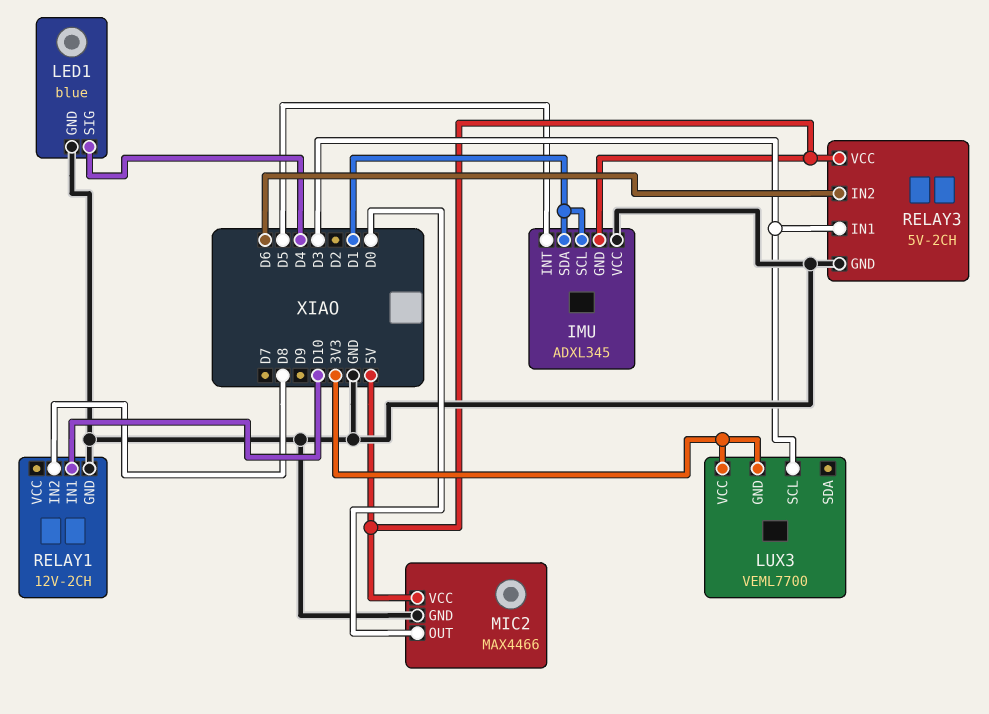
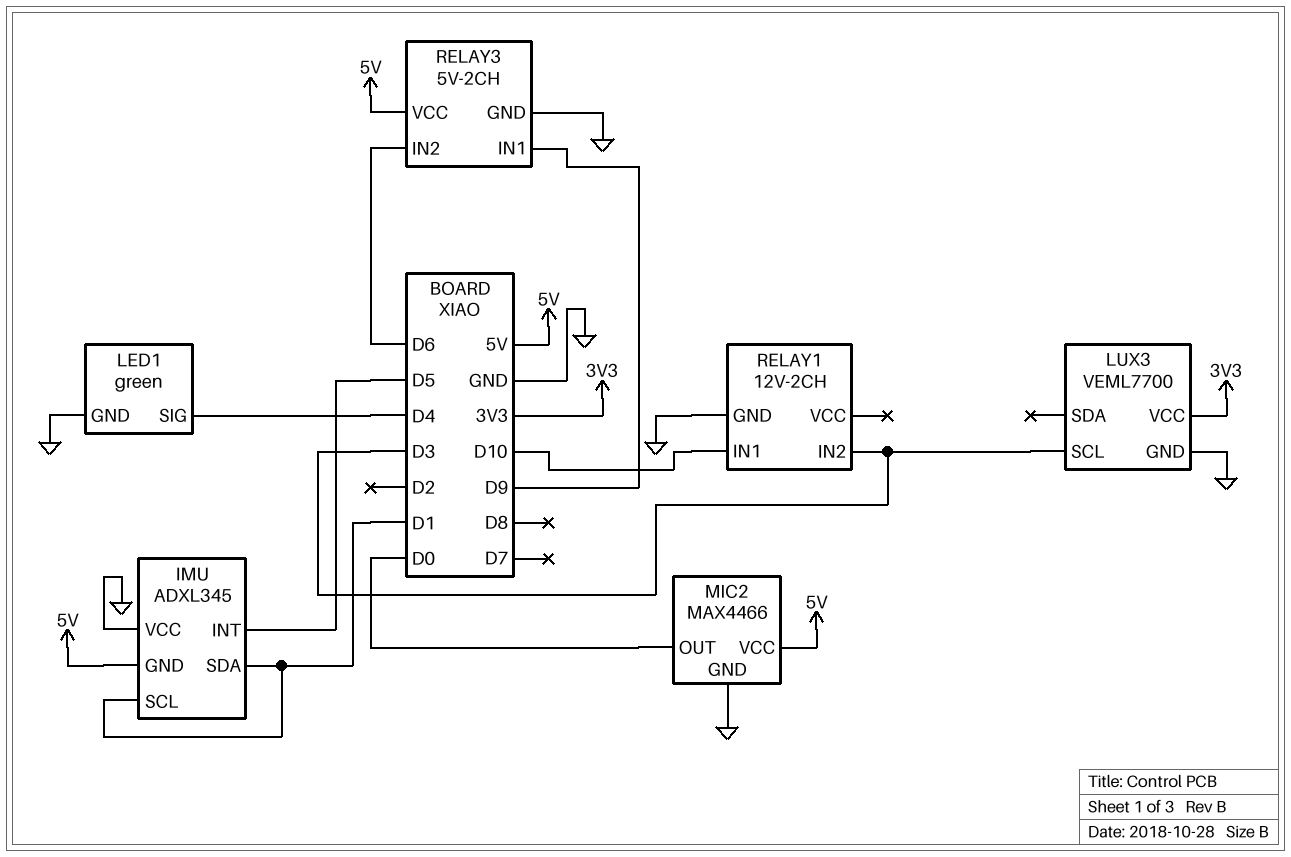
LED1: blue -> green
LUX3 pin GND: 3V3 -> GND
RELAY1 pin IN2: D8 -> D3
RELAY3 pin IN1: D3 -> D9

